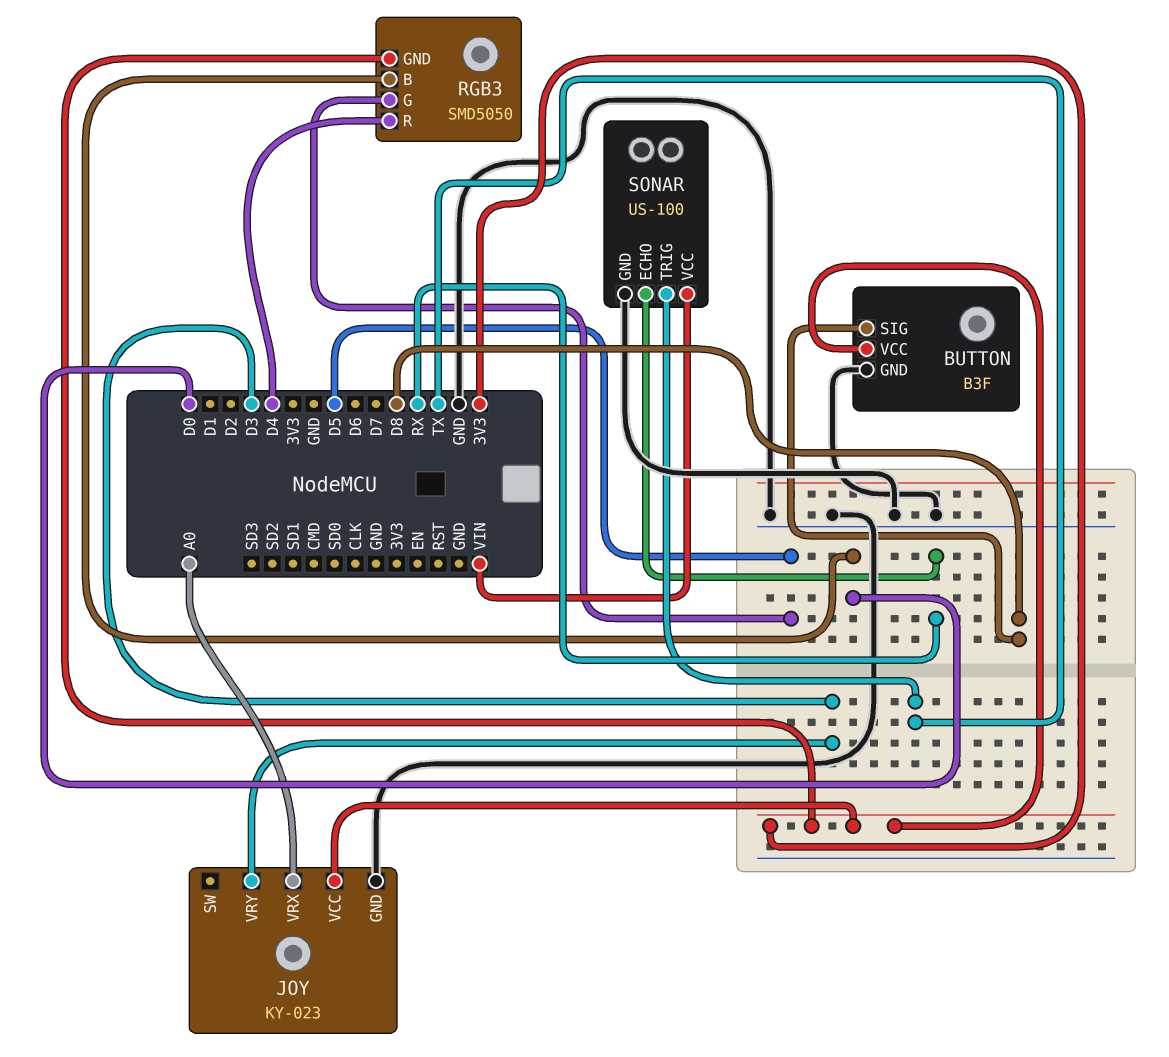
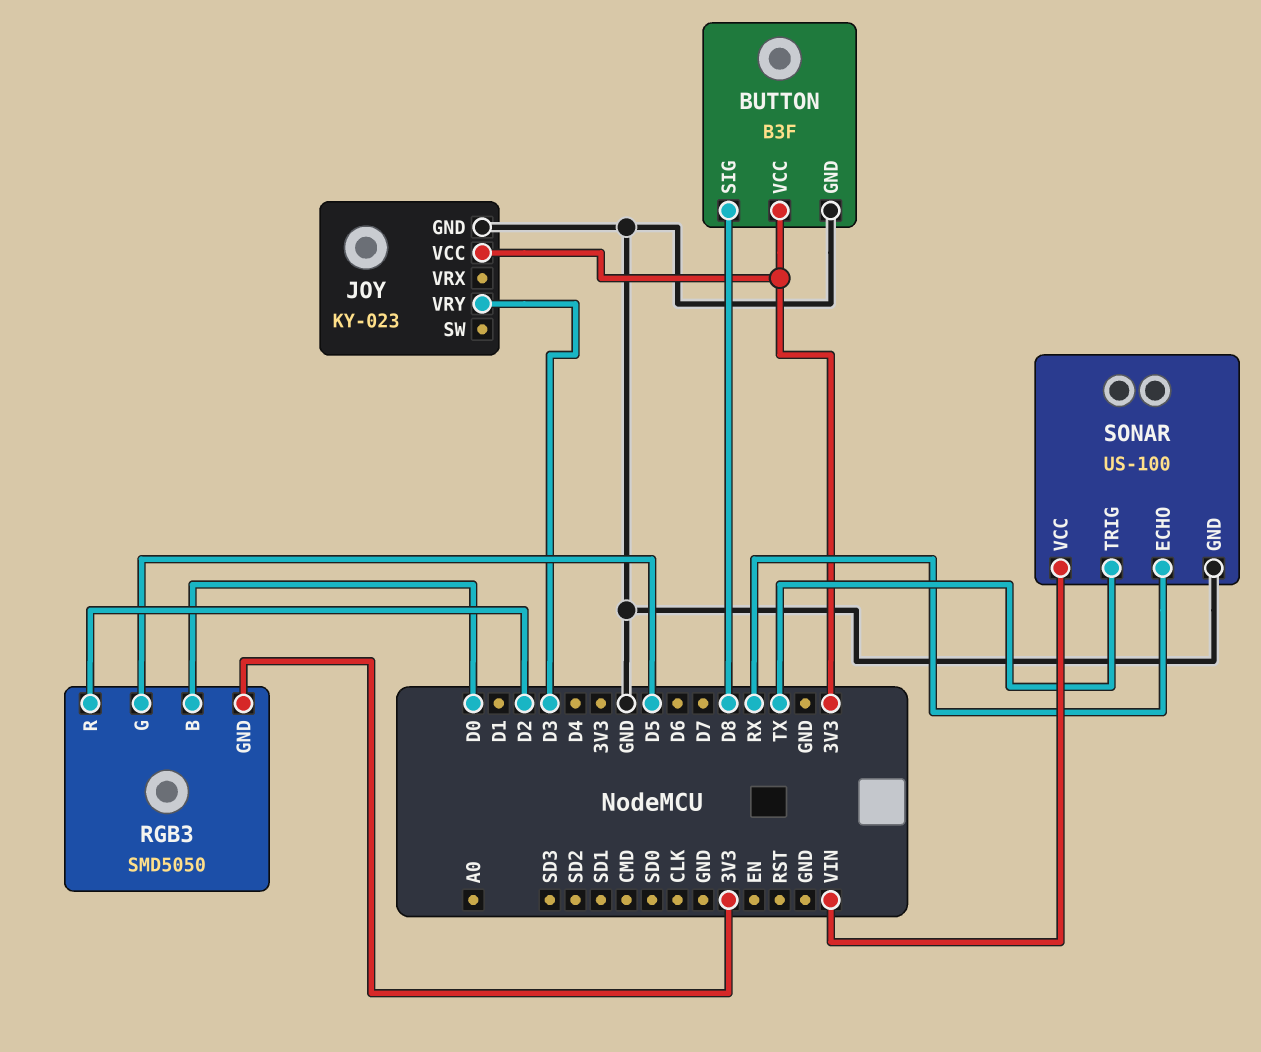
JOY pin VRX: A0 -> none
RGB3 pin R: D4 -> D2

